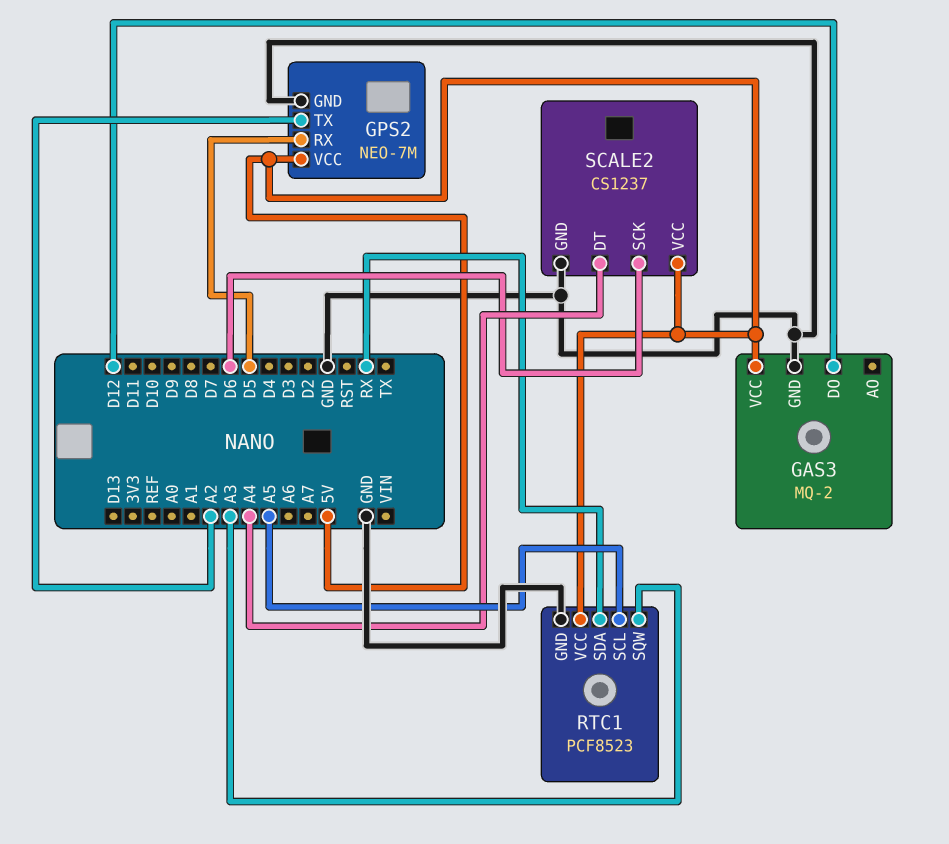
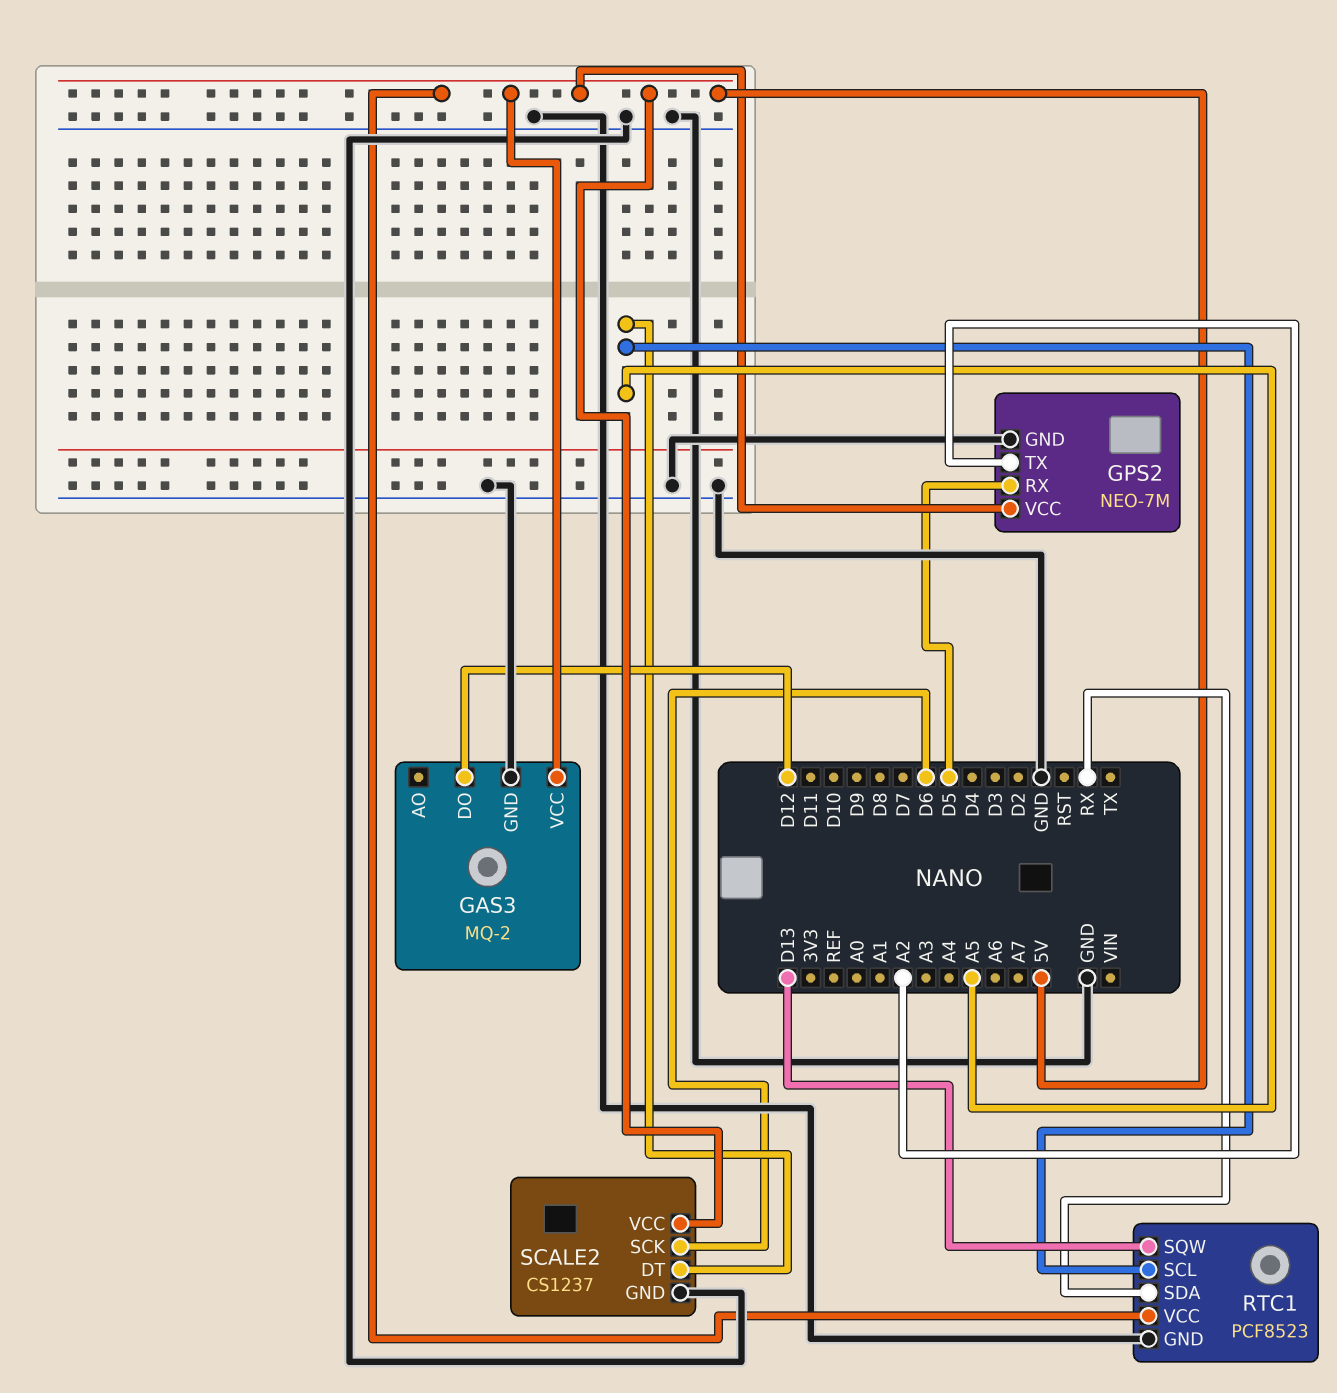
RTC1 pin SQW: A3 -> D13
SCALE2 pin DT: A4 -> A5

